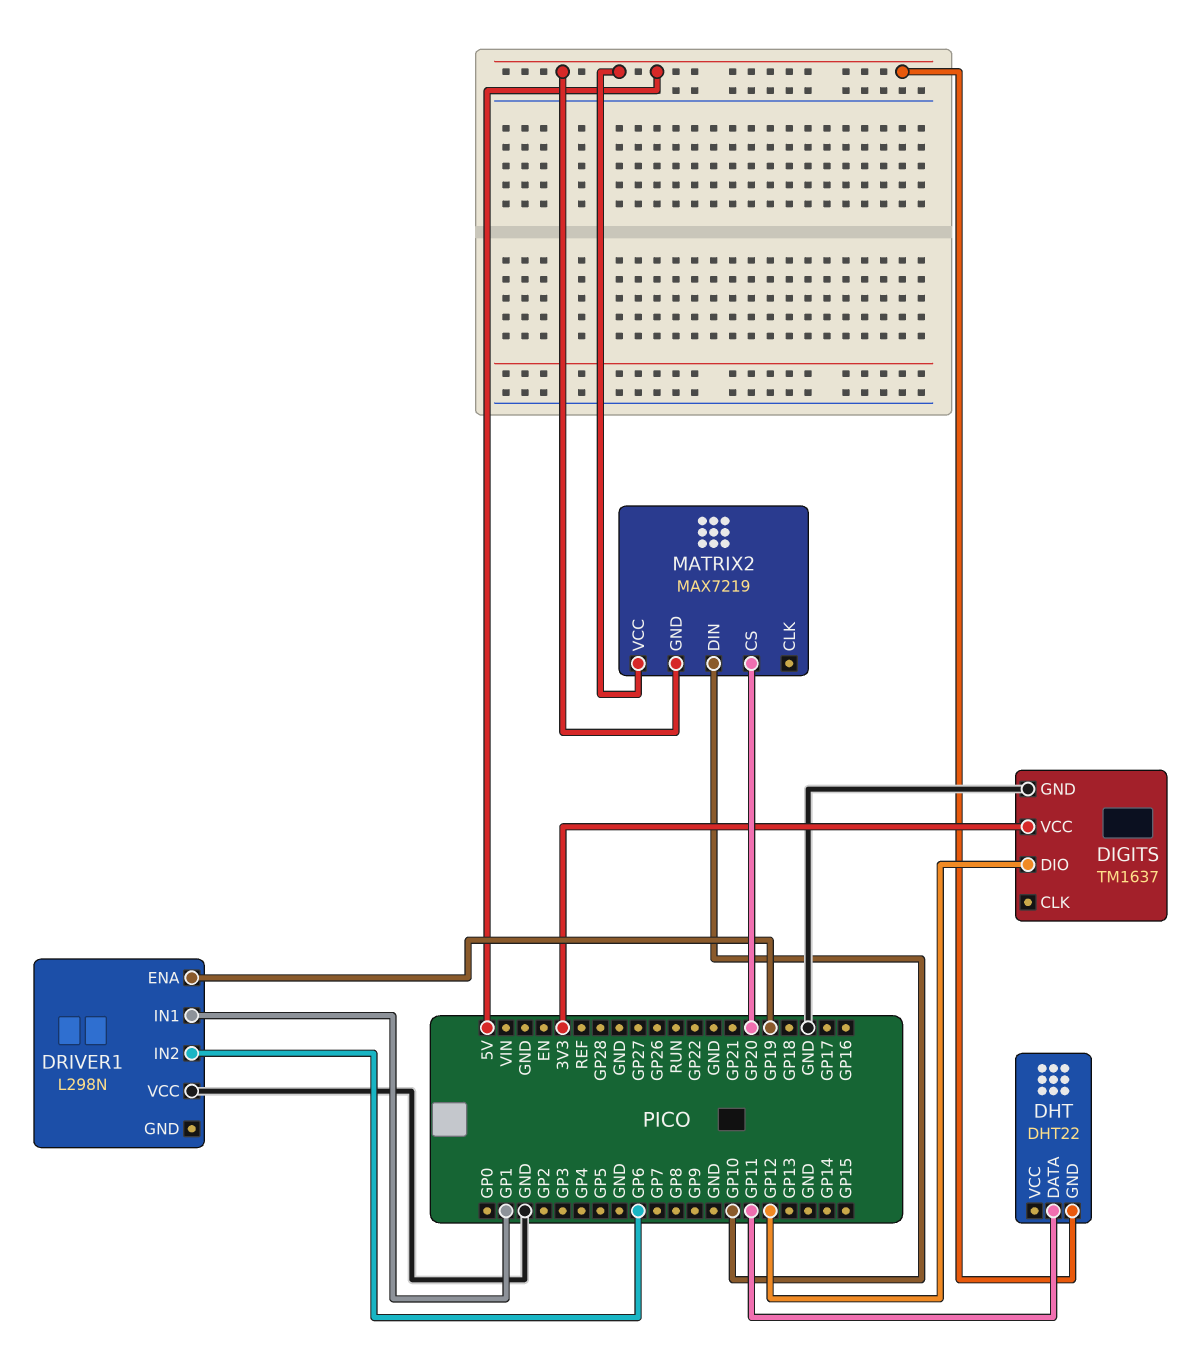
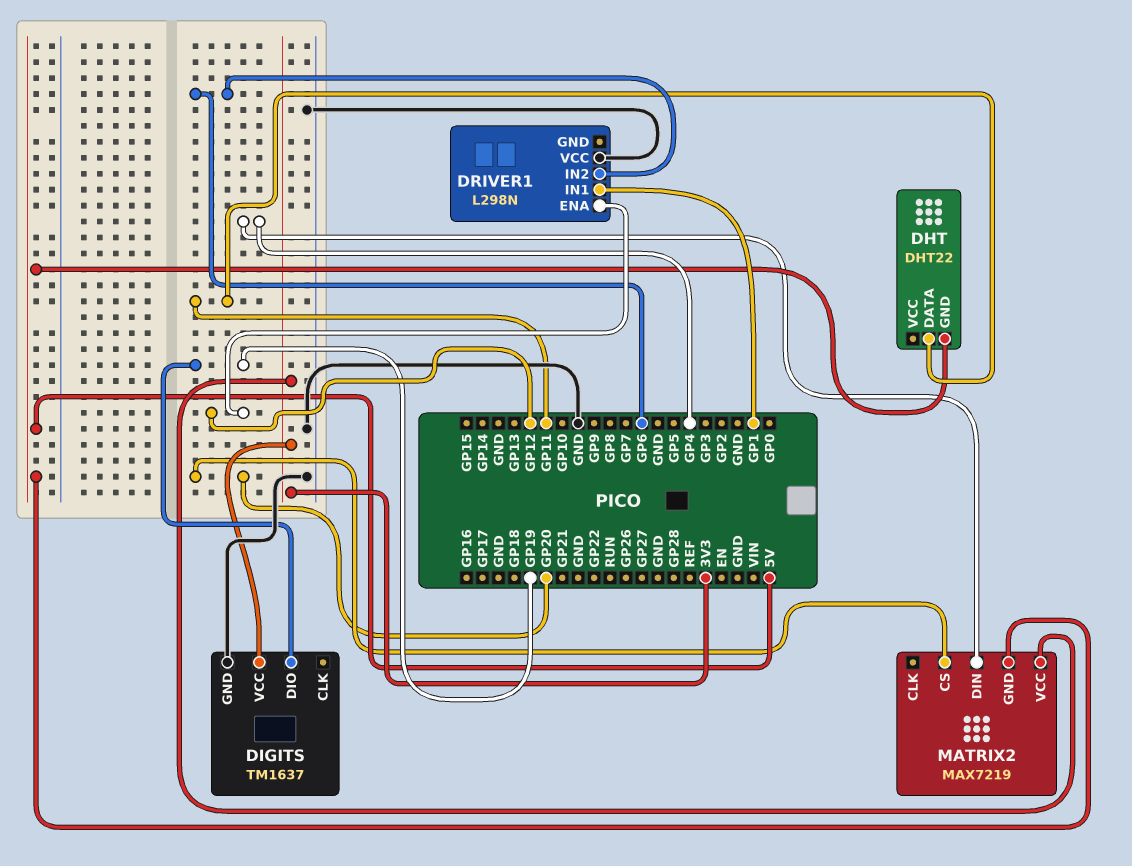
DIGITS pin DIO: GP12 -> GP19
DRIVER1 pin ENA: GP19 -> GP12
MATRIX2 pin DIN: GP10 -> GP4
MATRIX2 pin VCC: 5V -> 3V3

